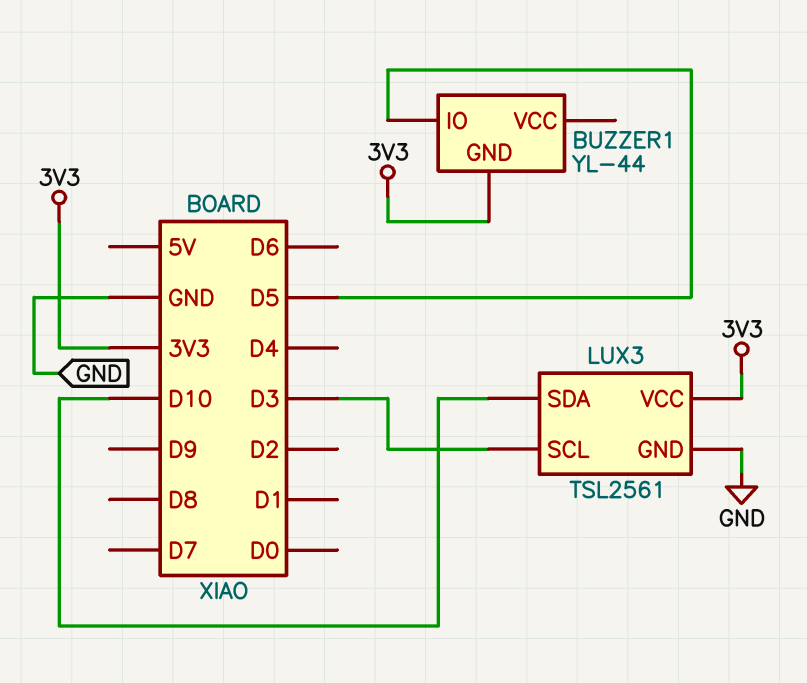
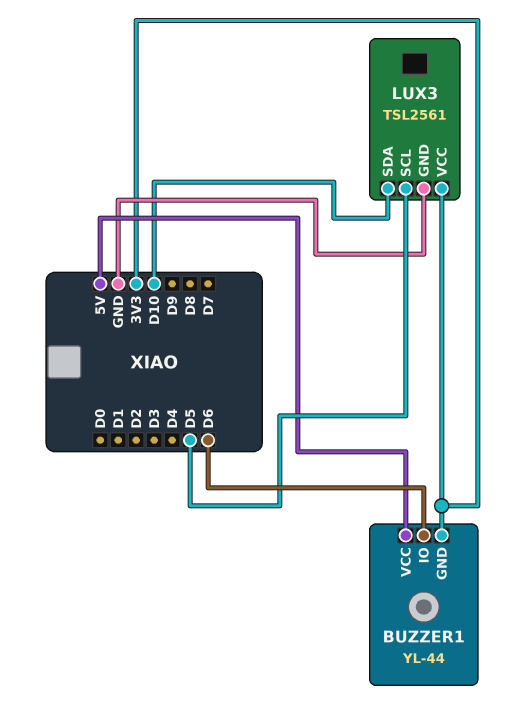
BUZZER1 pin IO: D5 -> D6
BUZZER1 pin VCC: none -> 5V
LUX3 pin SCL: D3 -> D5

